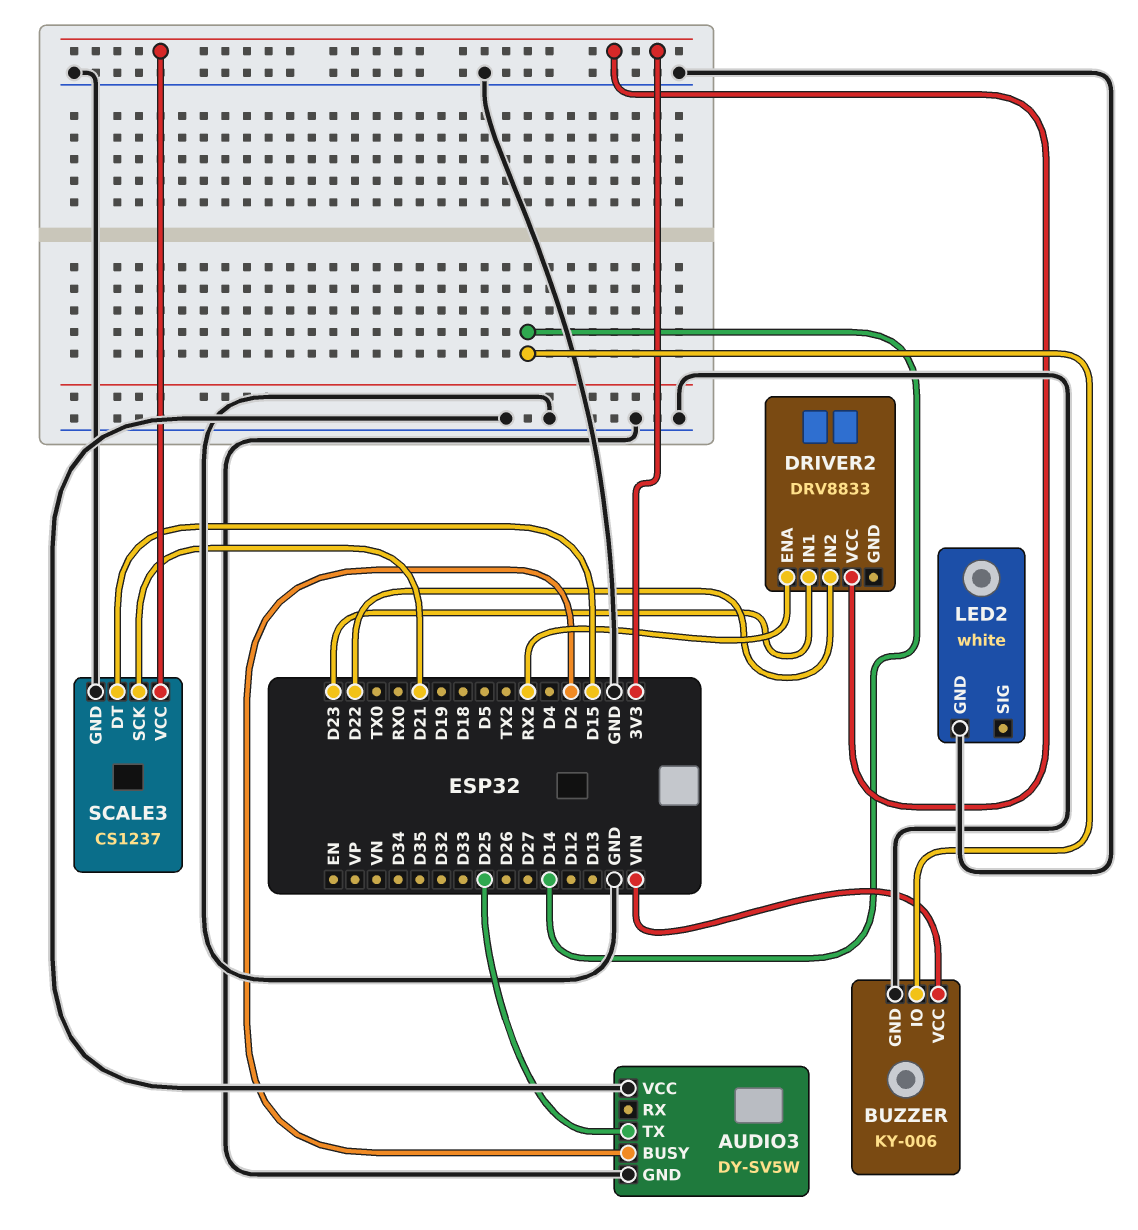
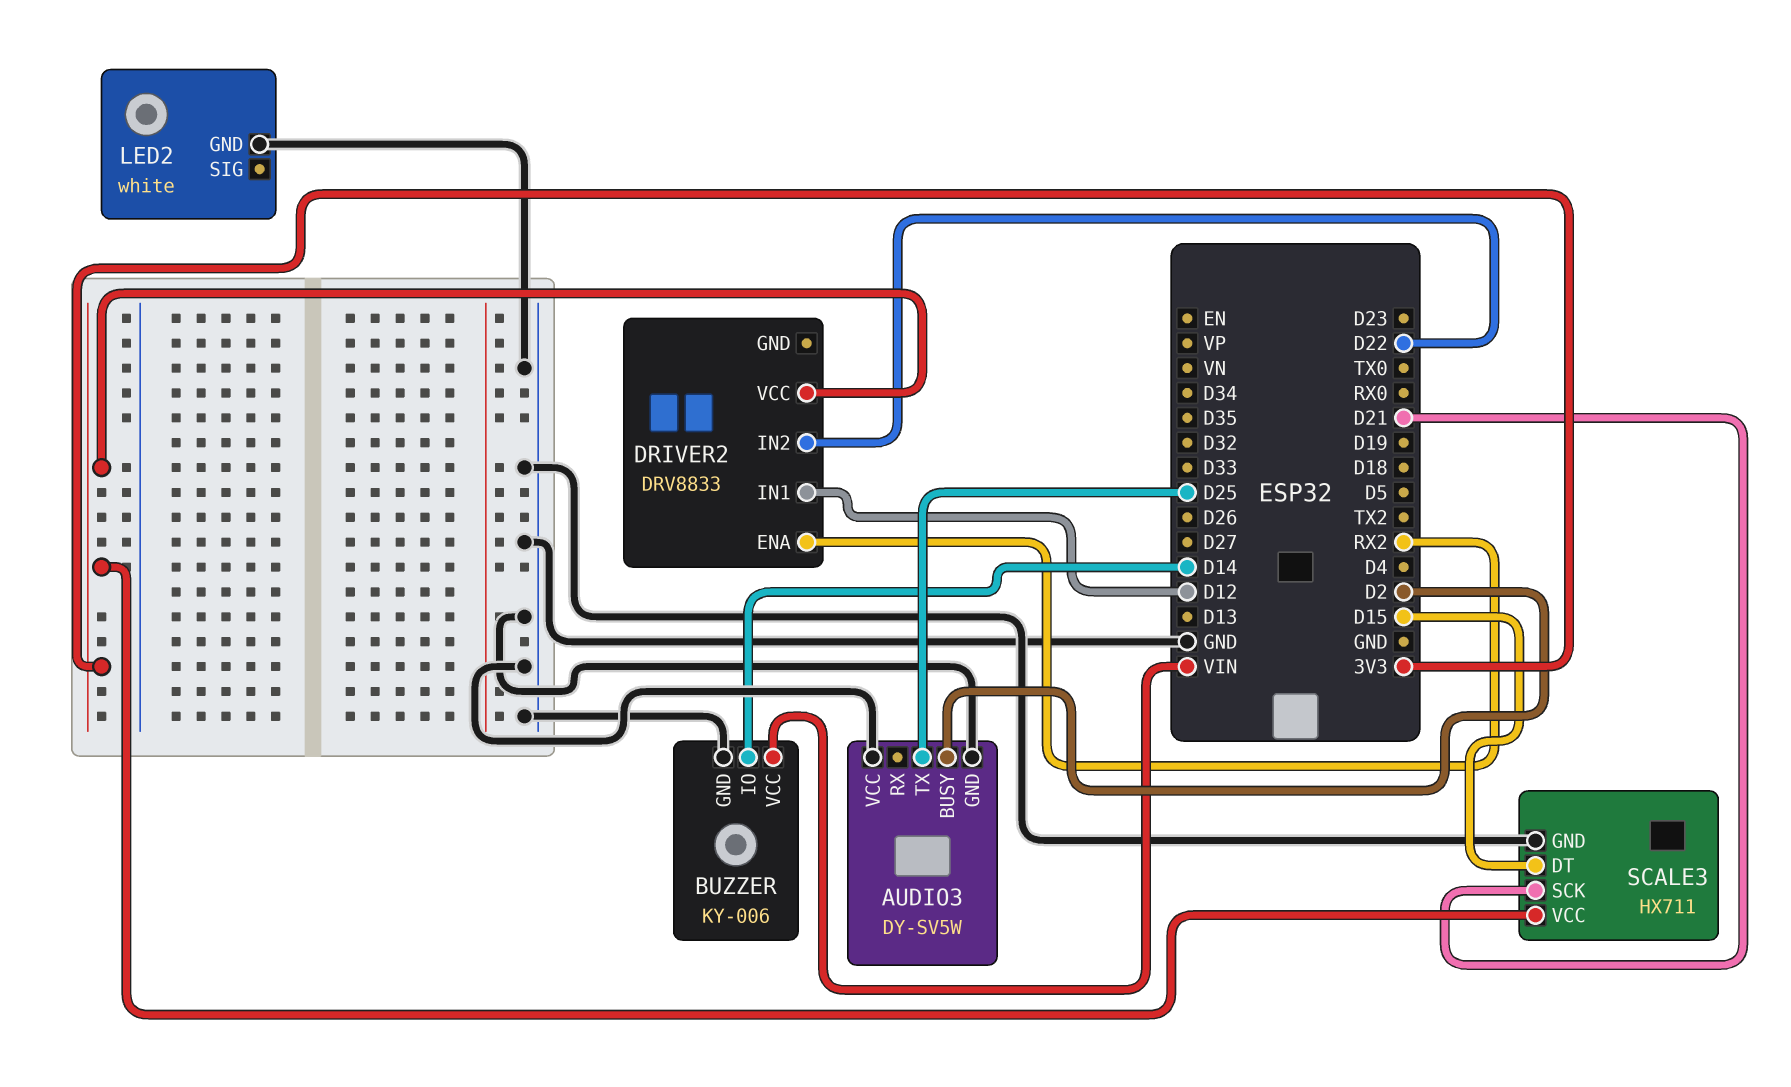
DRIVER2 pin IN1: D23 -> D12
SCALE3: CS1237 -> HX711

